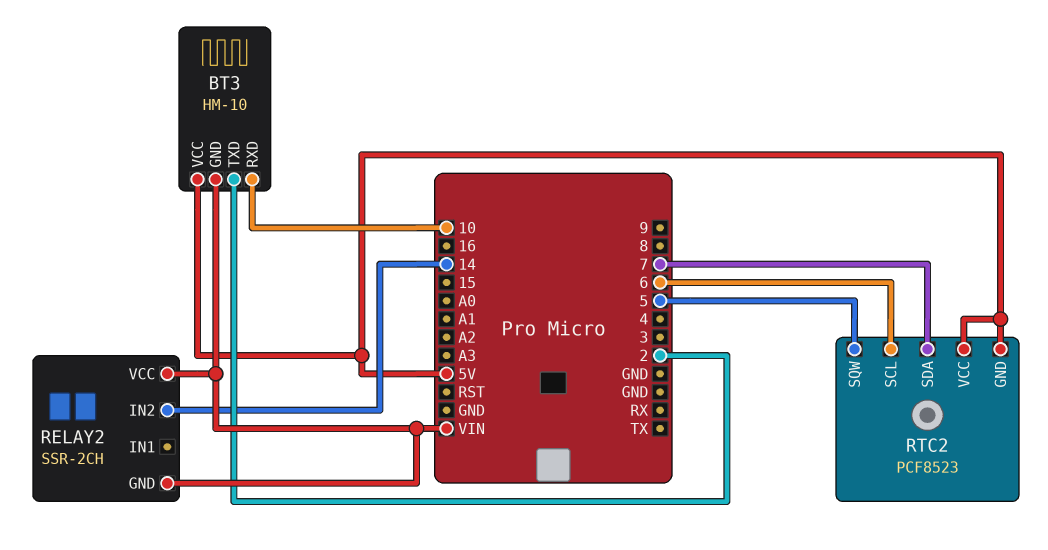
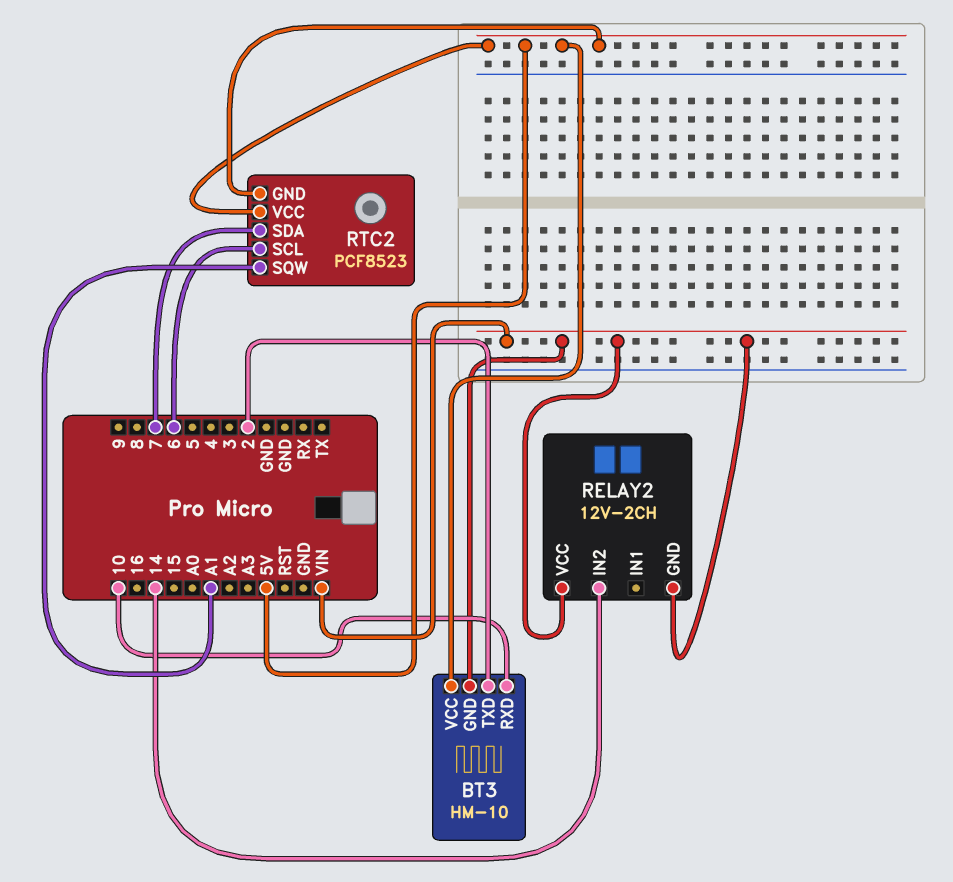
RELAY2: SSR-2CH -> 12V-2CH
RTC2 pin SQW: 5 -> A1

